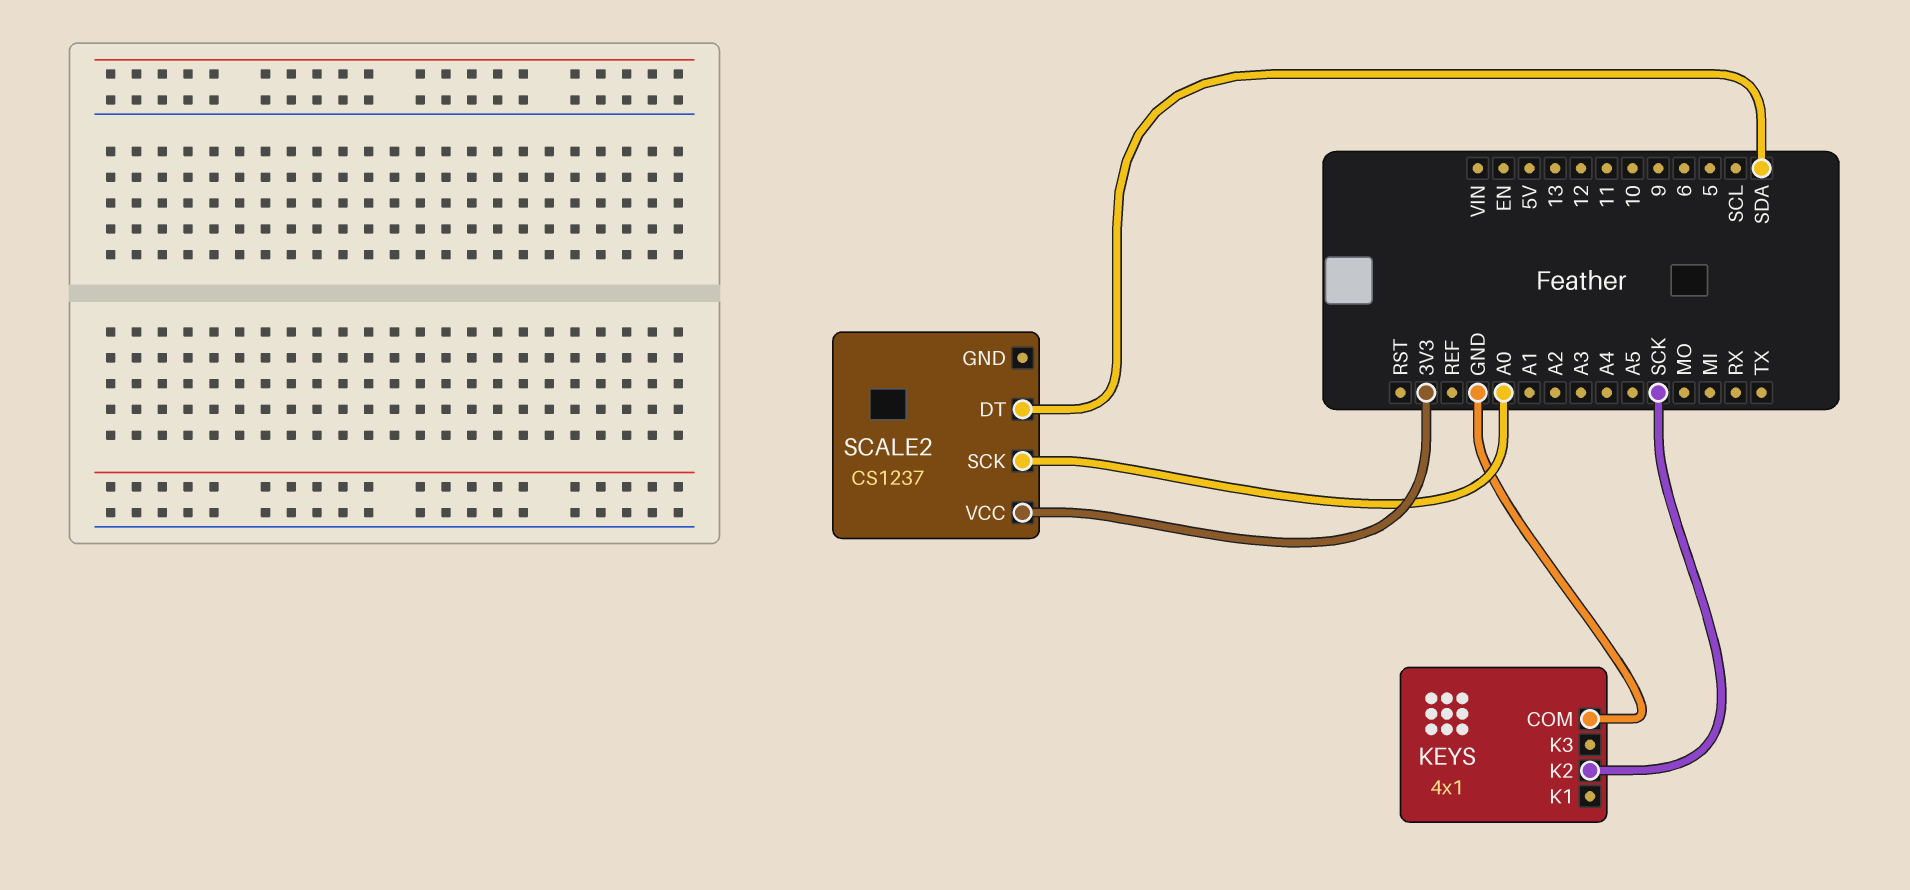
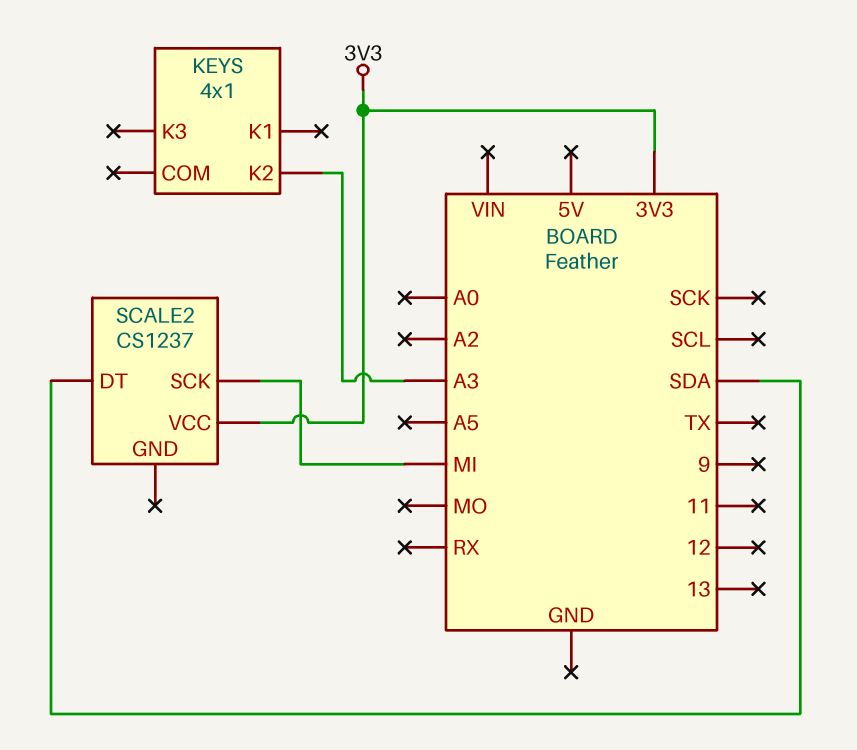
KEYS pin COM: GND -> none
KEYS pin K2: SCK -> A3
SCALE2 pin SCK: A0 -> MI

